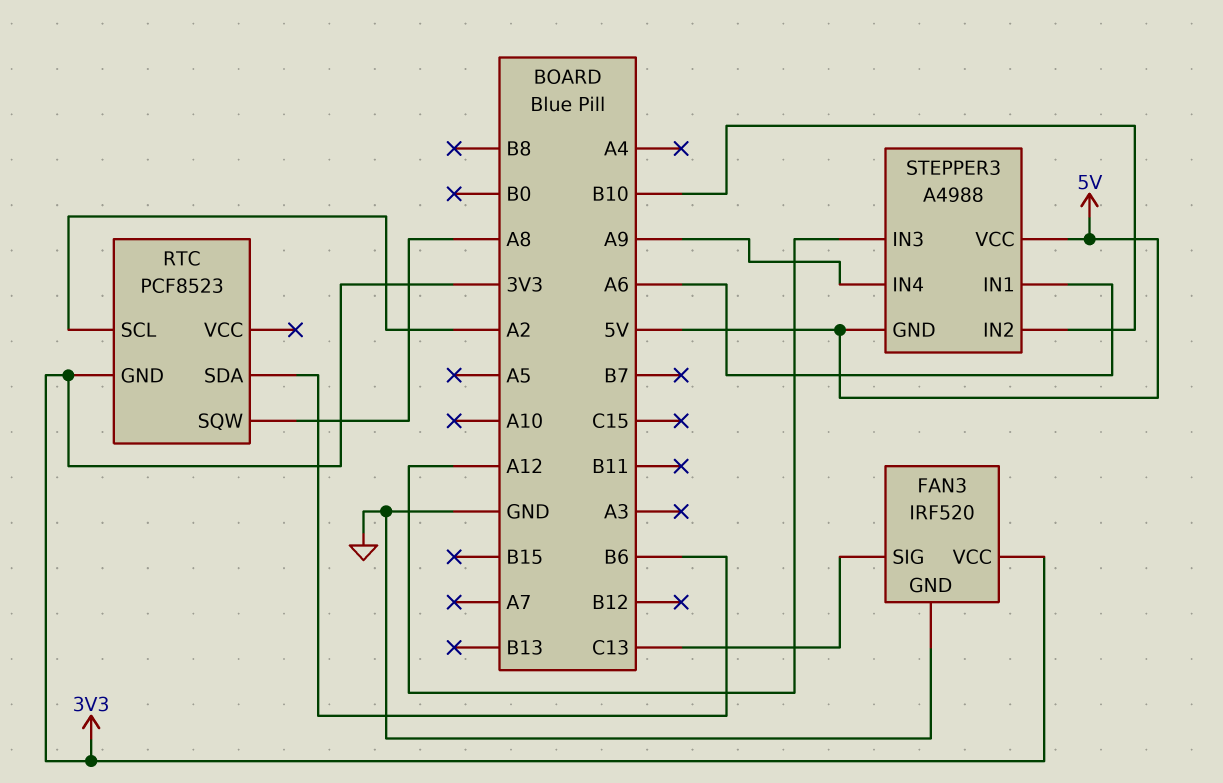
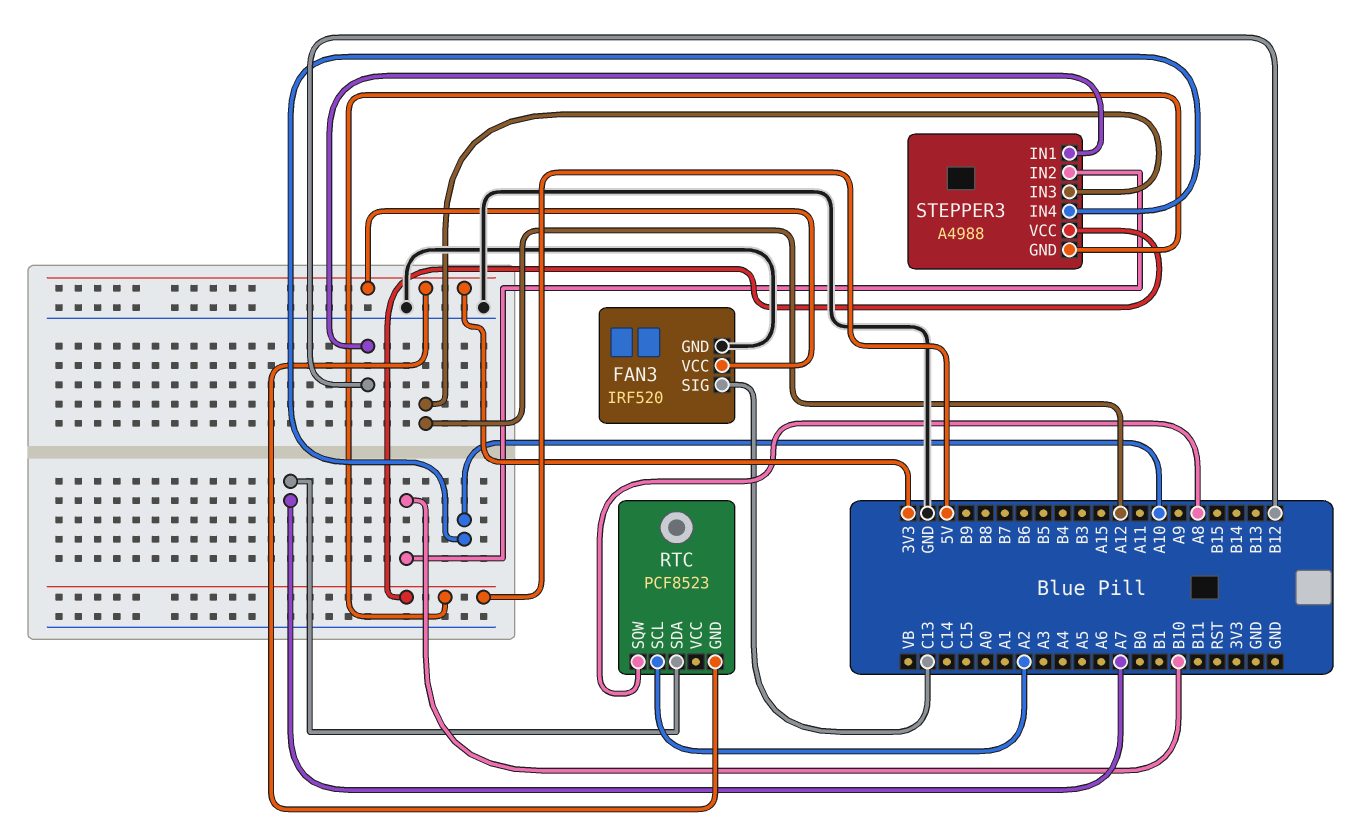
RTC pin SDA: B6 -> A7
STEPPER3 pin IN1: A6 -> B12
STEPPER3 pin IN4: A9 -> A10

